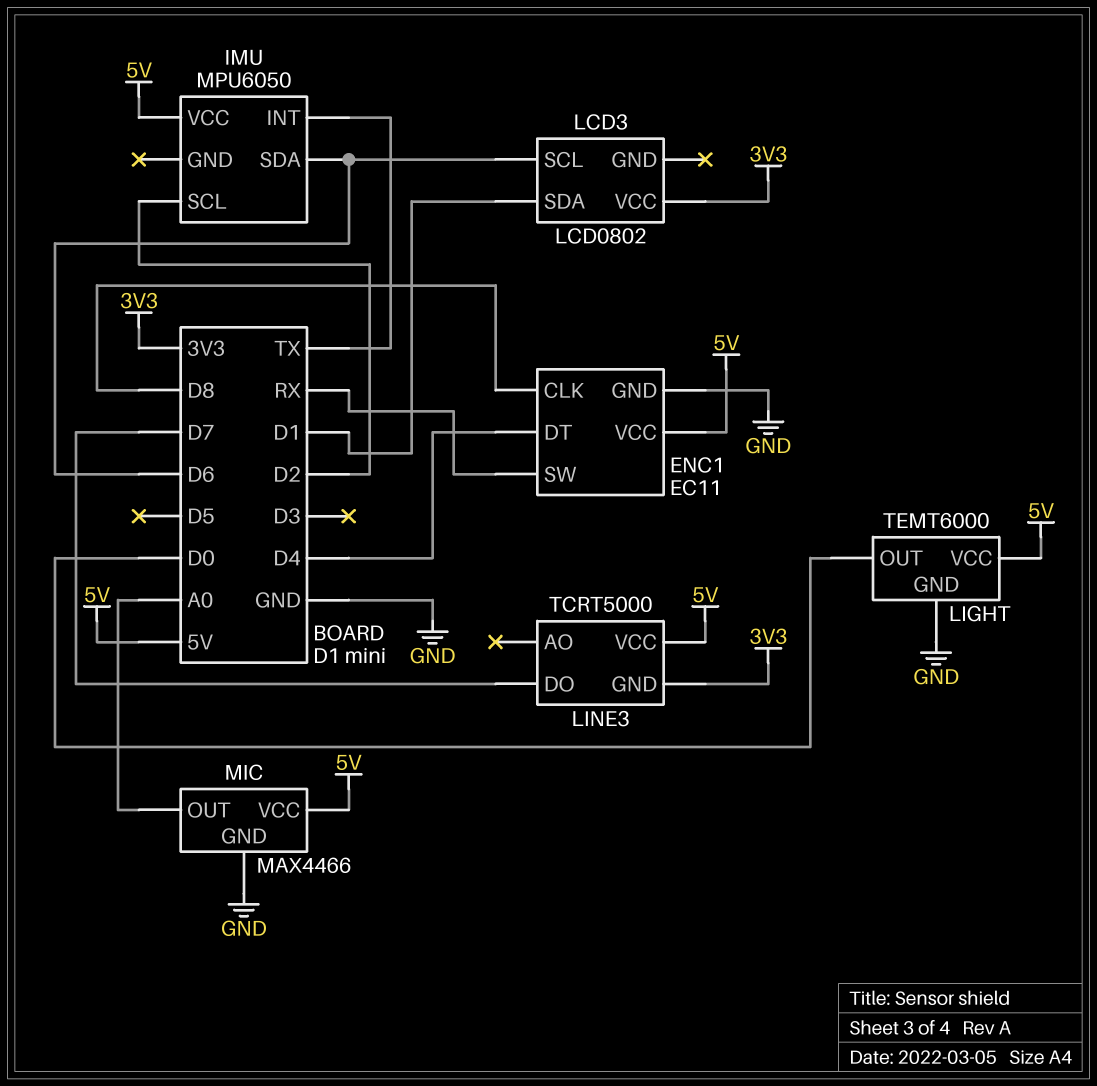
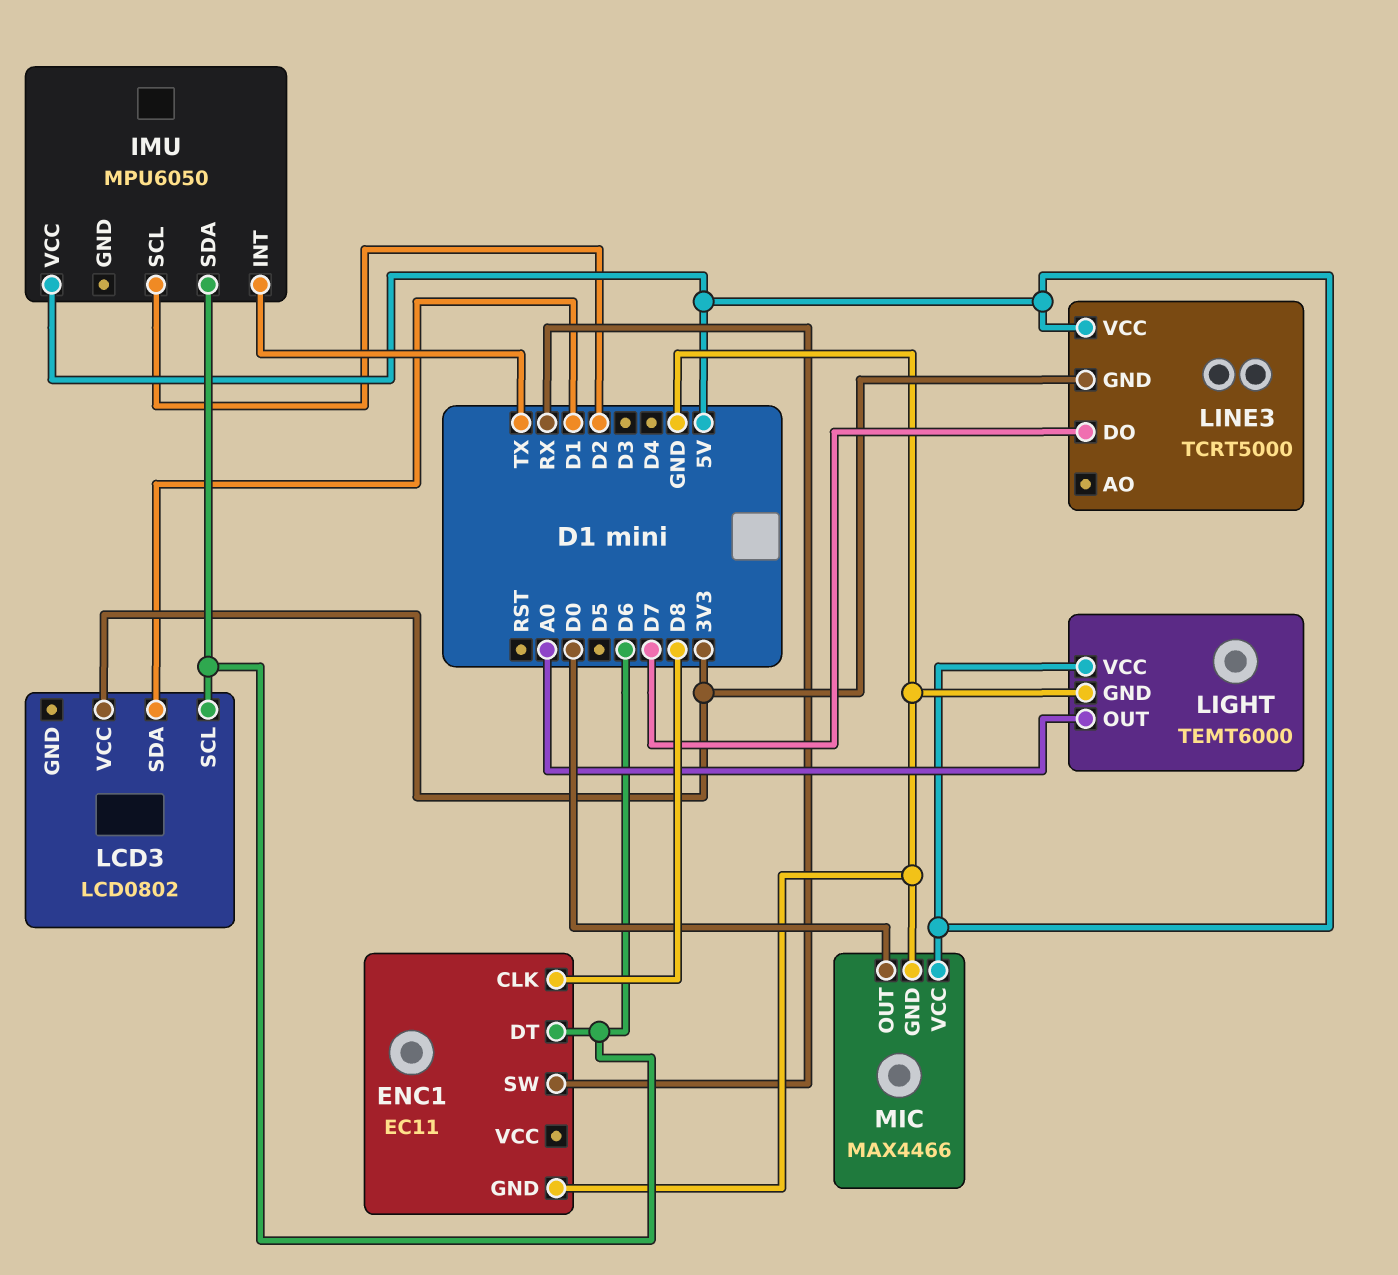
ENC1 pin DT: D4 -> D6
ENC1 pin VCC: 5V -> none
LIGHT pin OUT: D0 -> A0
MIC pin OUT: A0 -> D0

